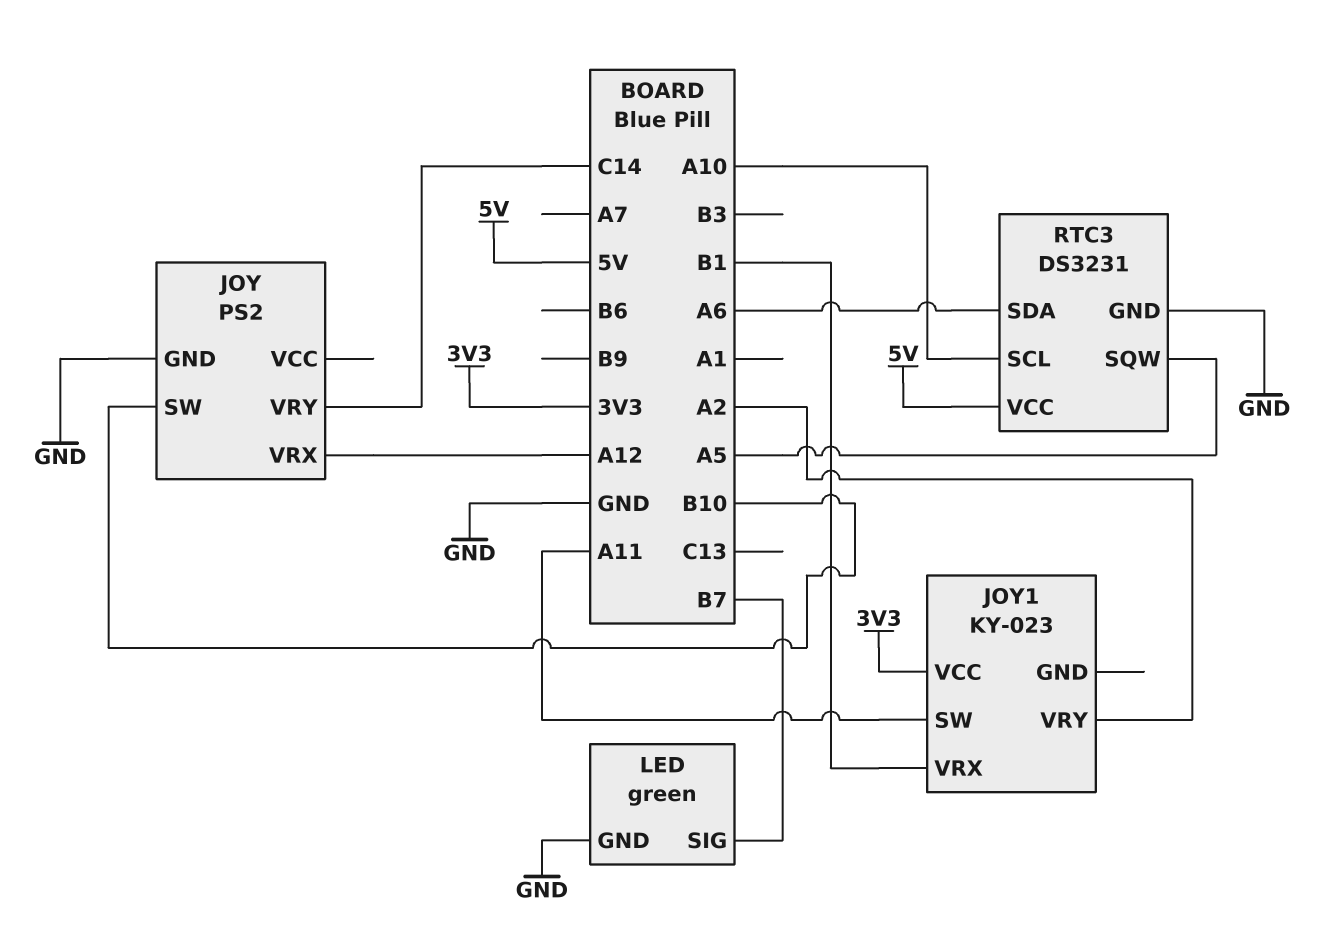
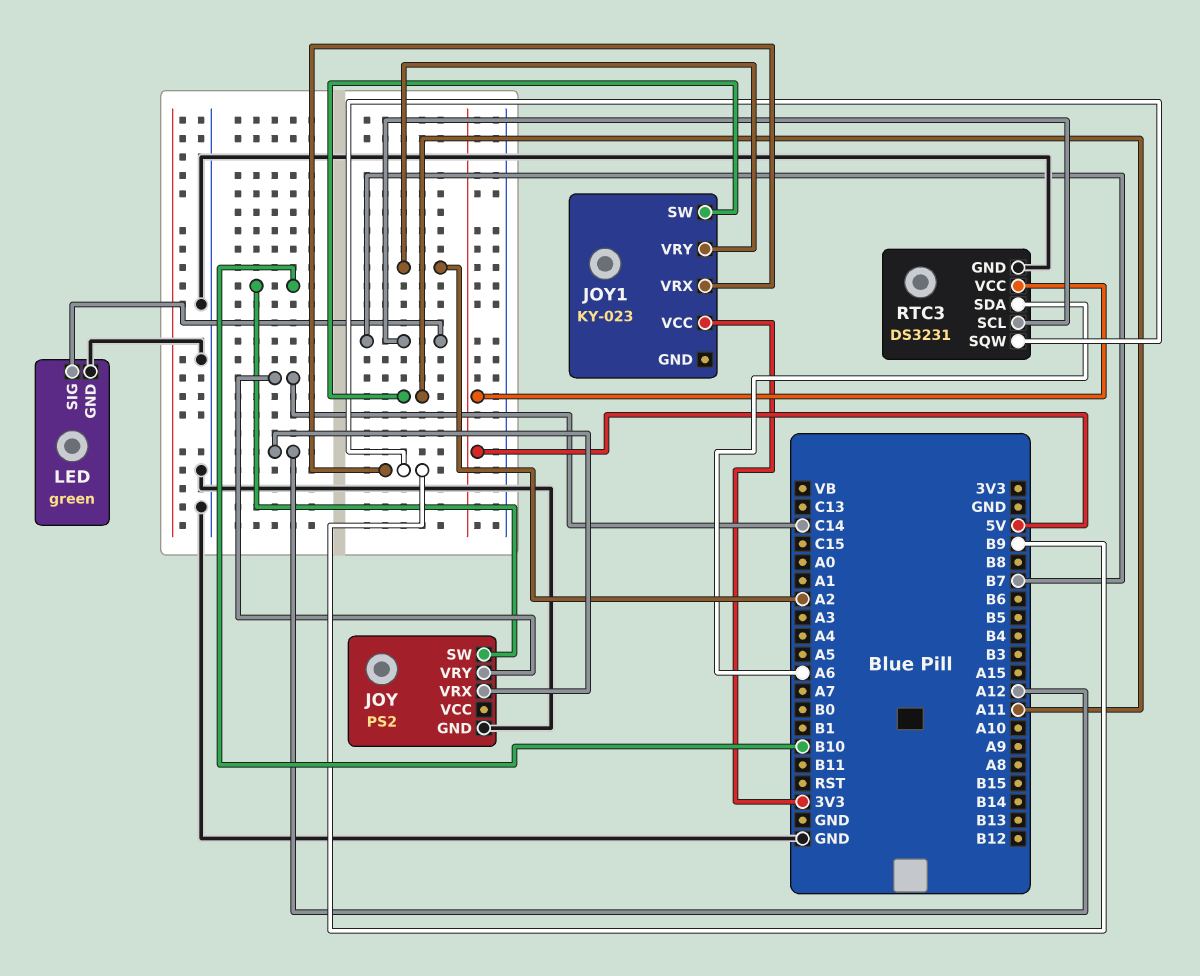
JOY1 pin VRX: B1 -> B9
RTC3 pin SCL: A10 -> B7
RTC3 pin SQW: A5 -> B9

